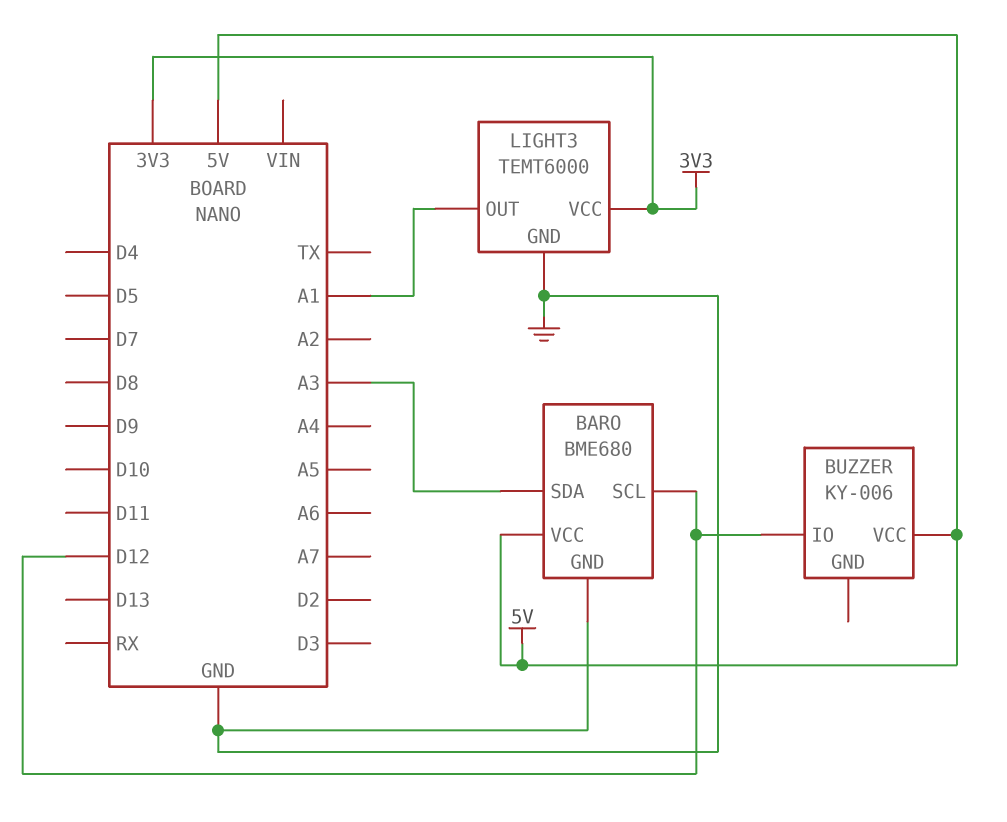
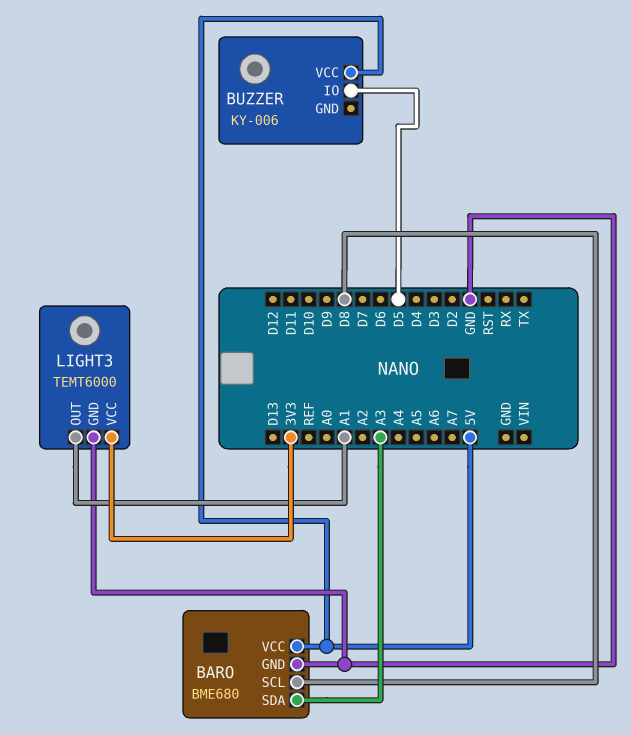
BARO pin SCL: D12 -> D8
BUZZER pin IO: D12 -> D5

